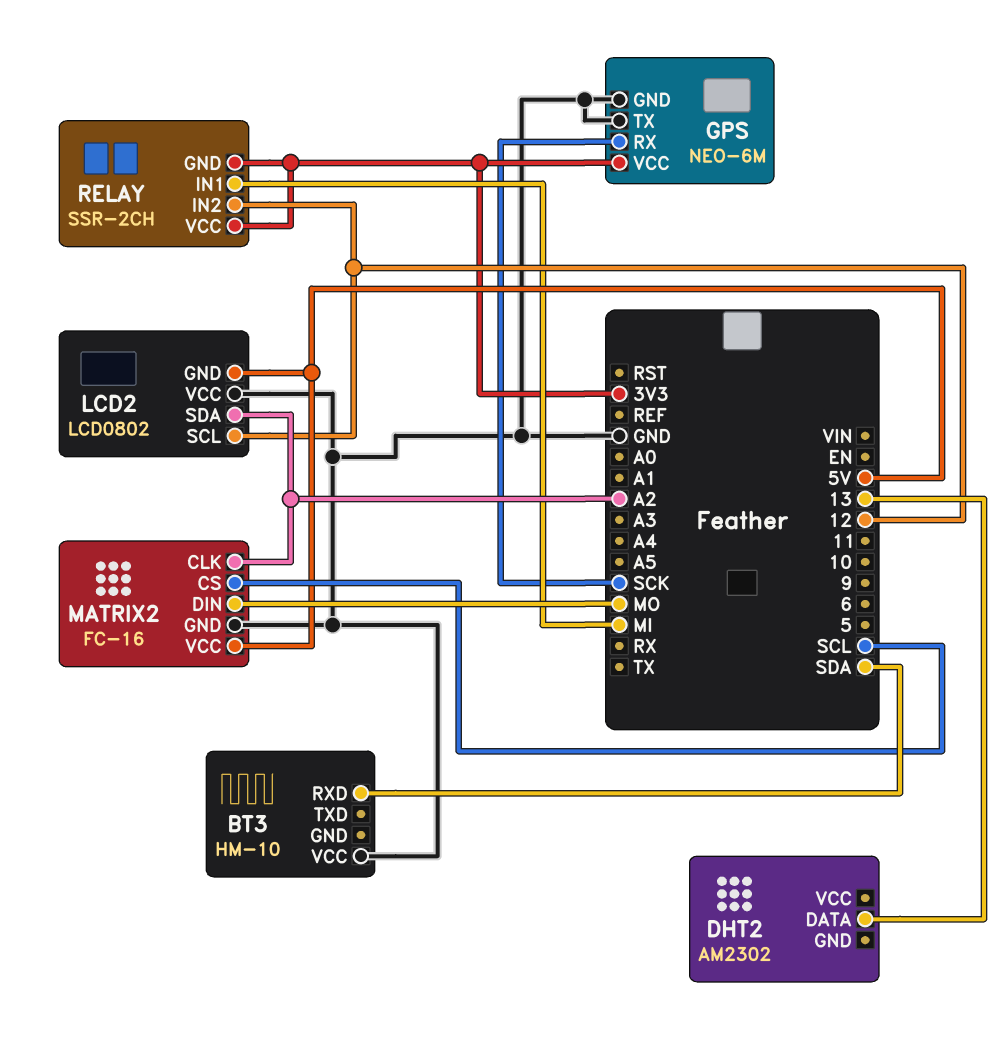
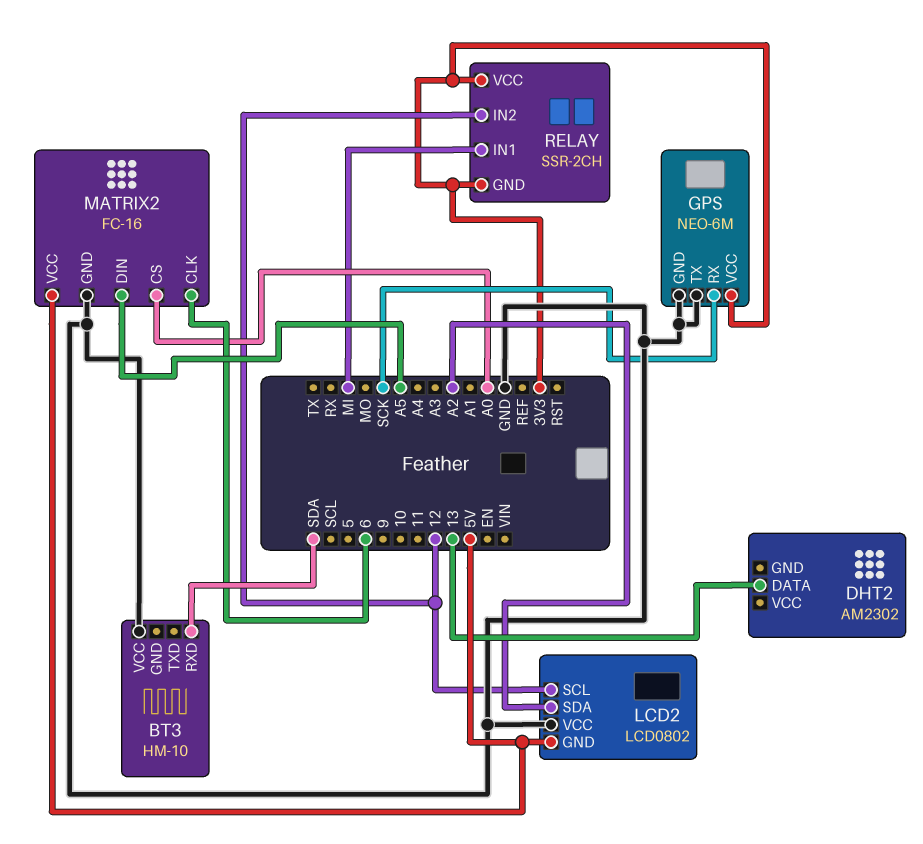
MATRIX2 pin CLK: A2 -> 6
MATRIX2 pin CS: SCL -> A0
MATRIX2 pin DIN: MO -> A5

